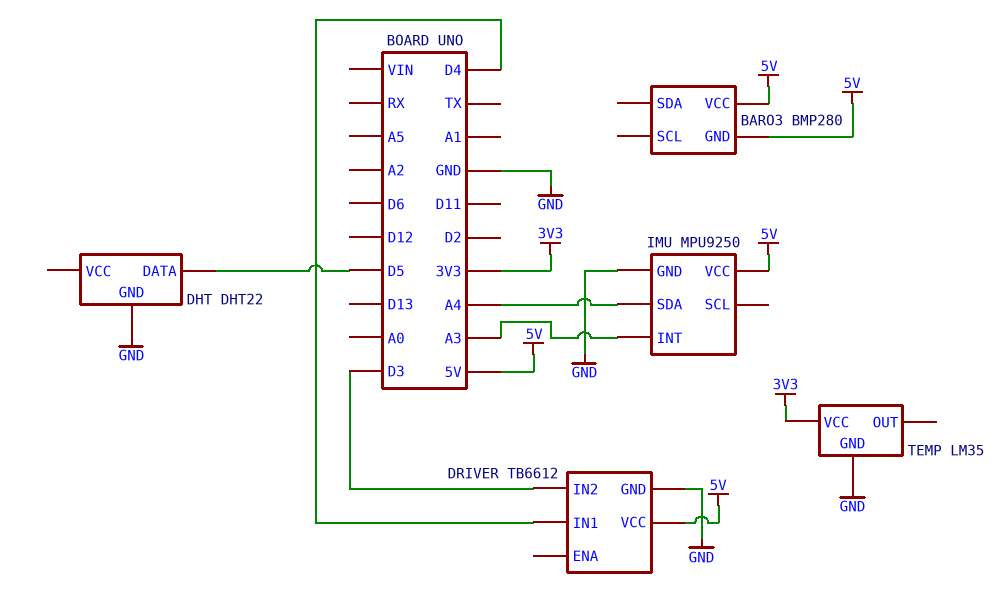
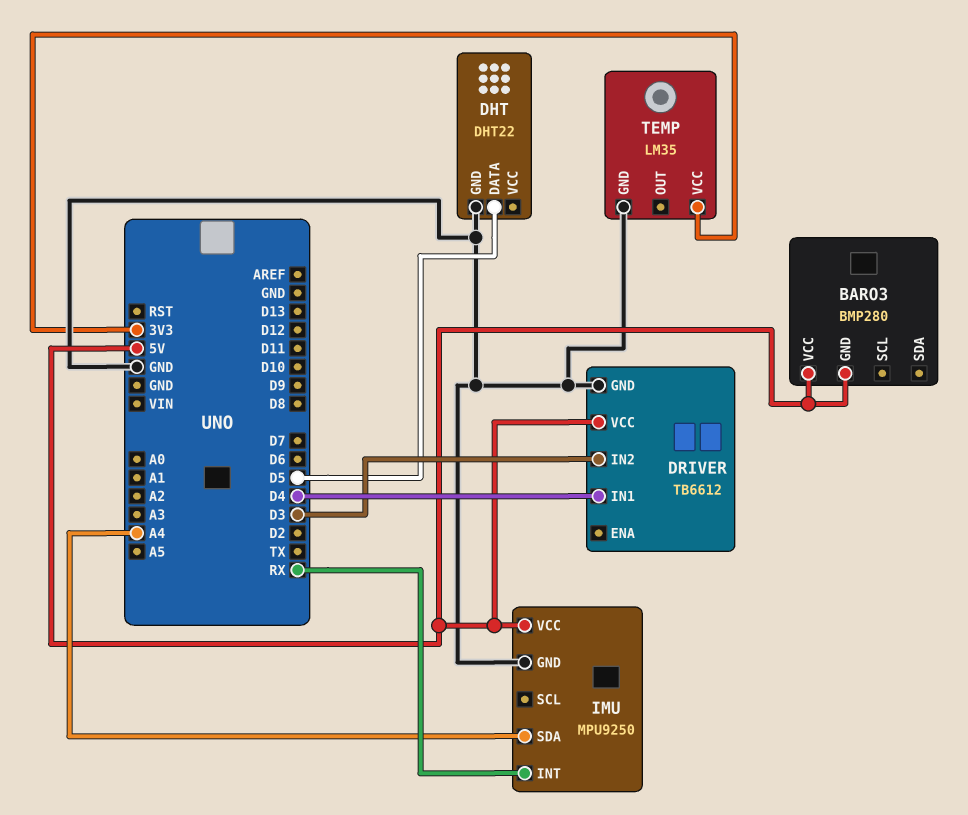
IMU pin INT: A3 -> RX

